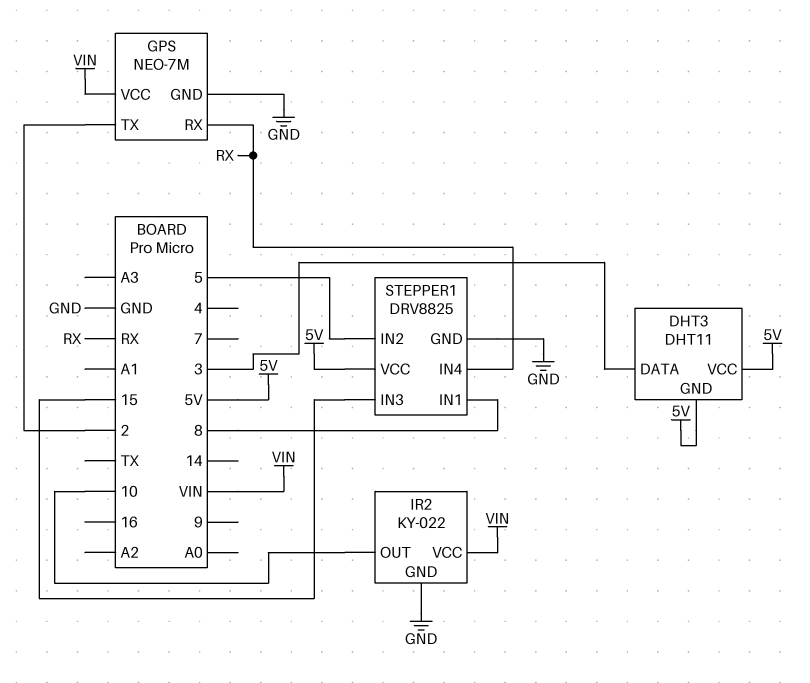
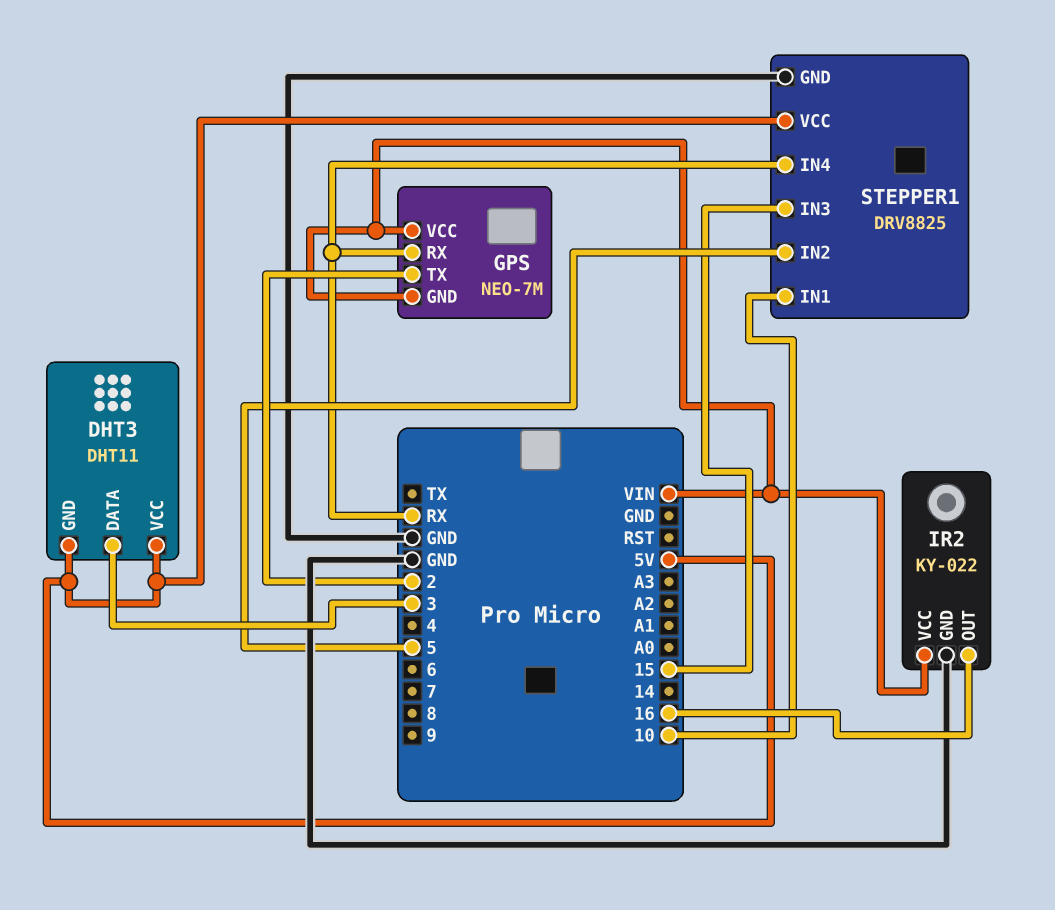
GPS pin GND: GND -> VIN
IR2 pin OUT: 10 -> 16
STEPPER1 pin IN1: 8 -> 10

